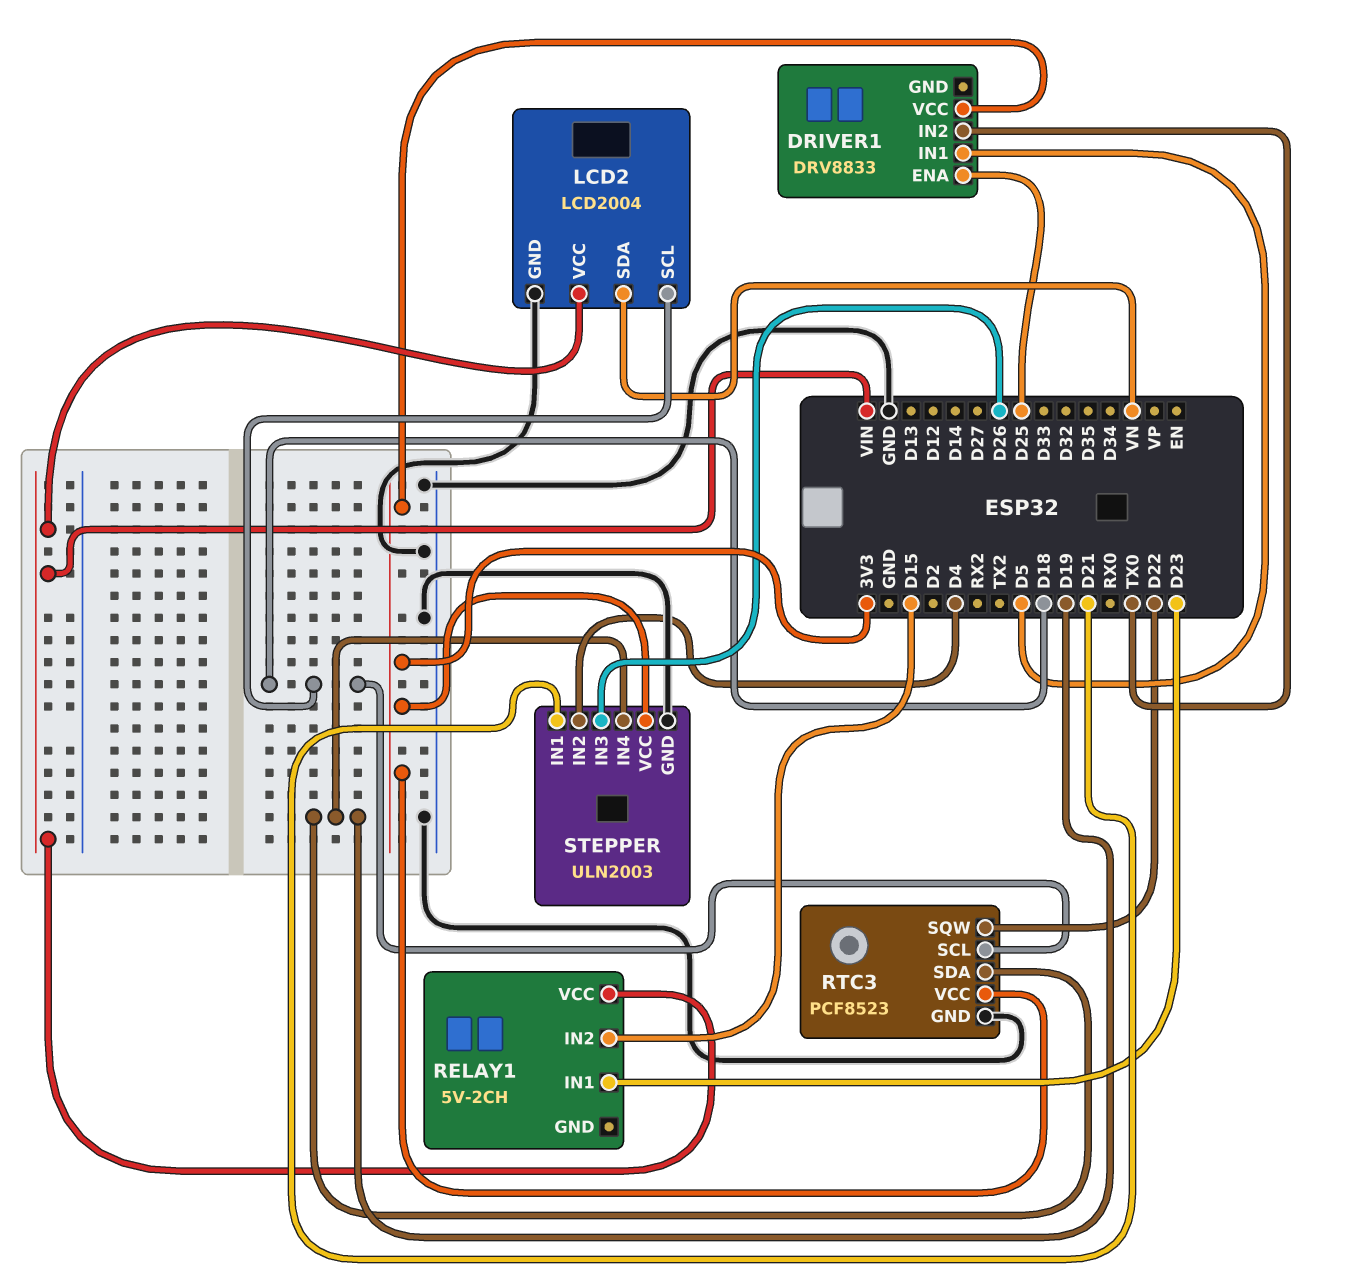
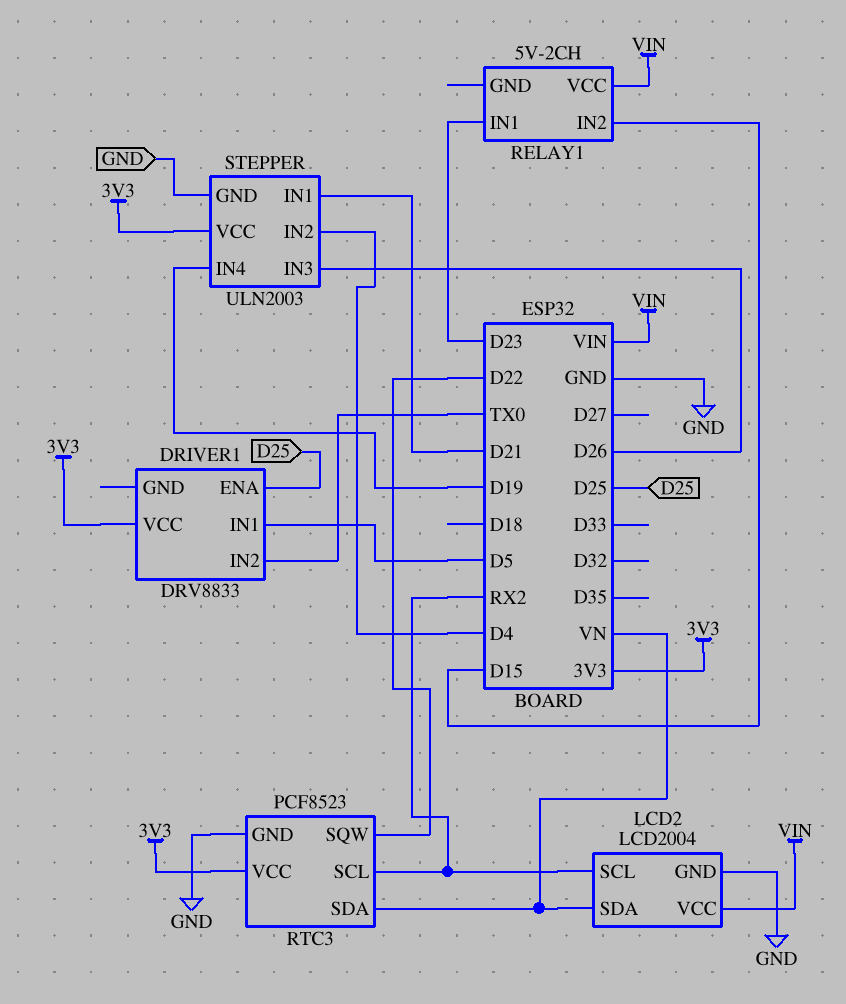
LCD2 pin SCL: D18 -> RX2
RTC3 pin SCL: D18 -> RX2
RTC3 pin SDA: D19 -> VN

